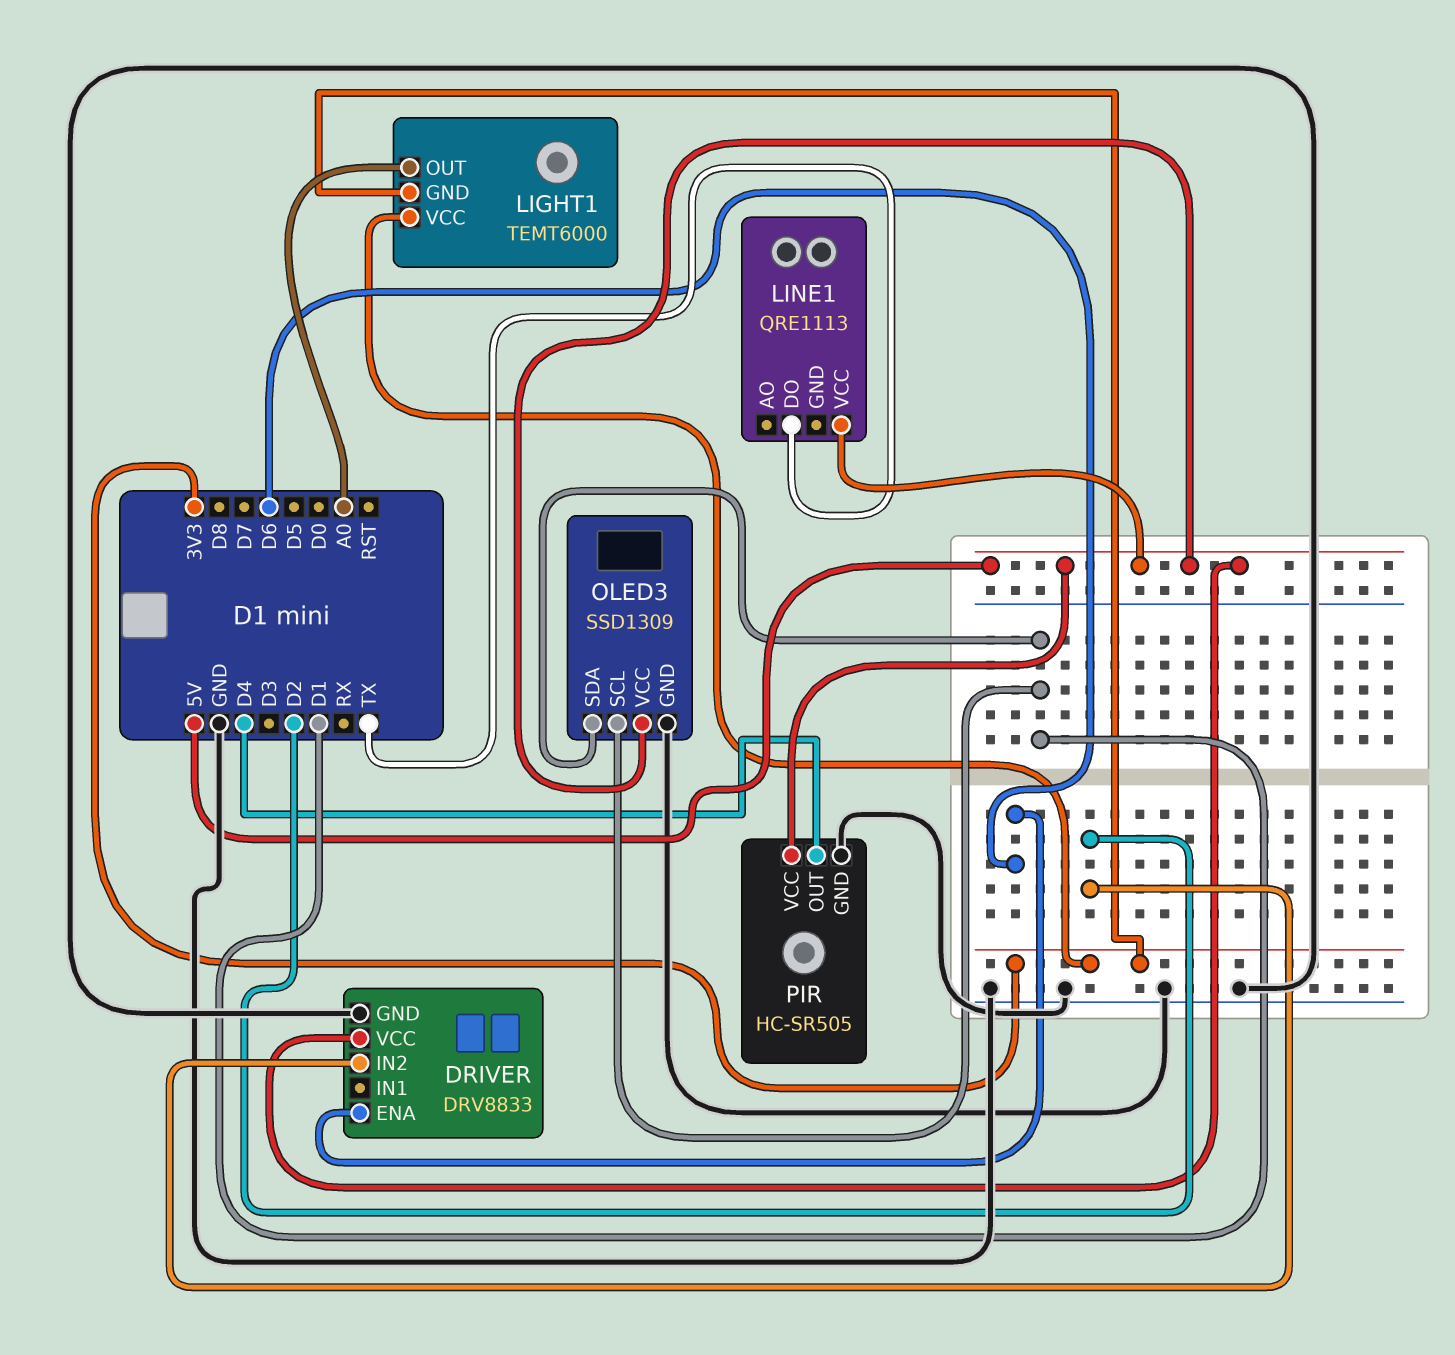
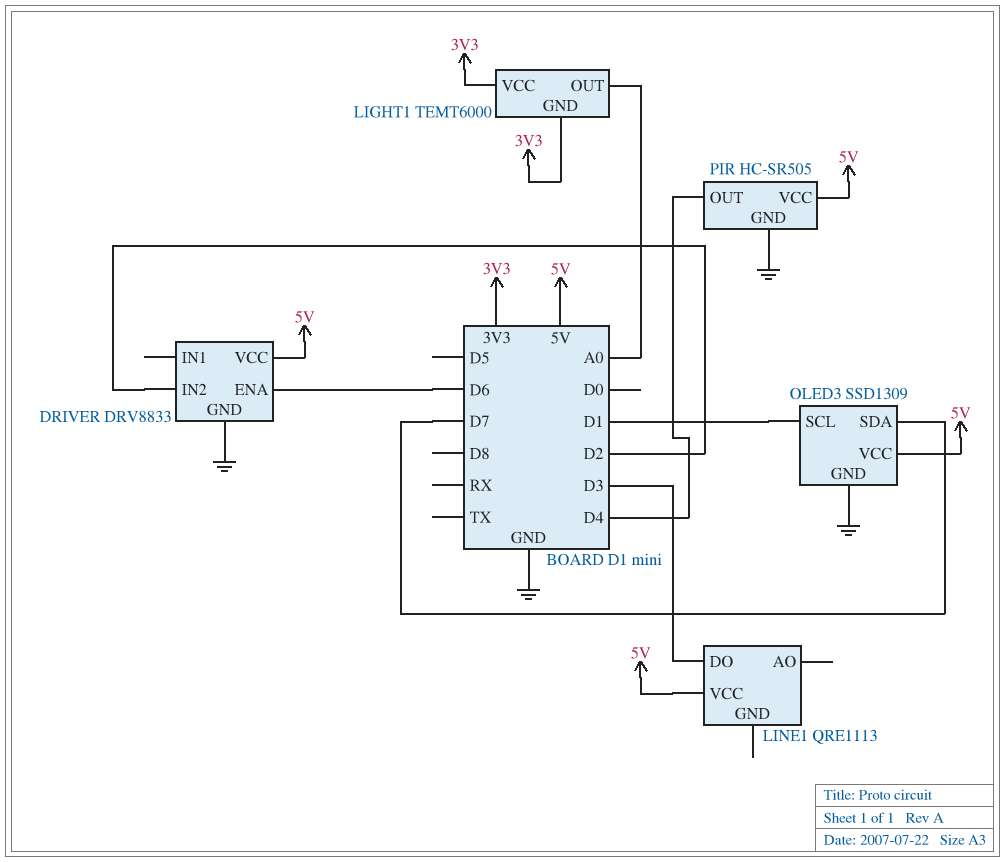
LINE1 pin DO: TX -> D3
OLED3 pin SDA: D1 -> D7

